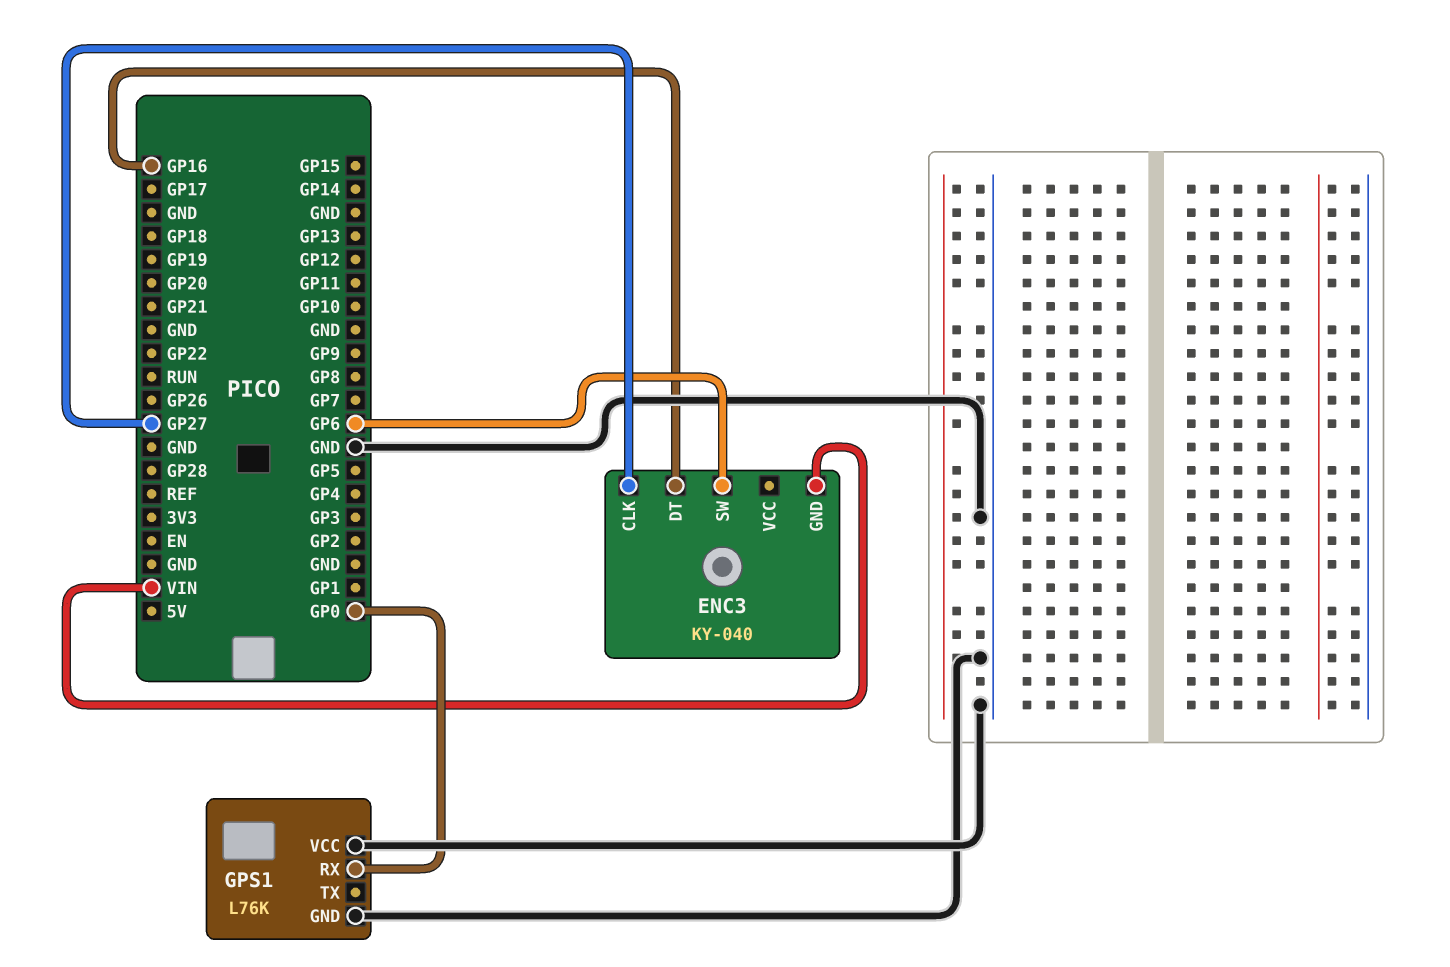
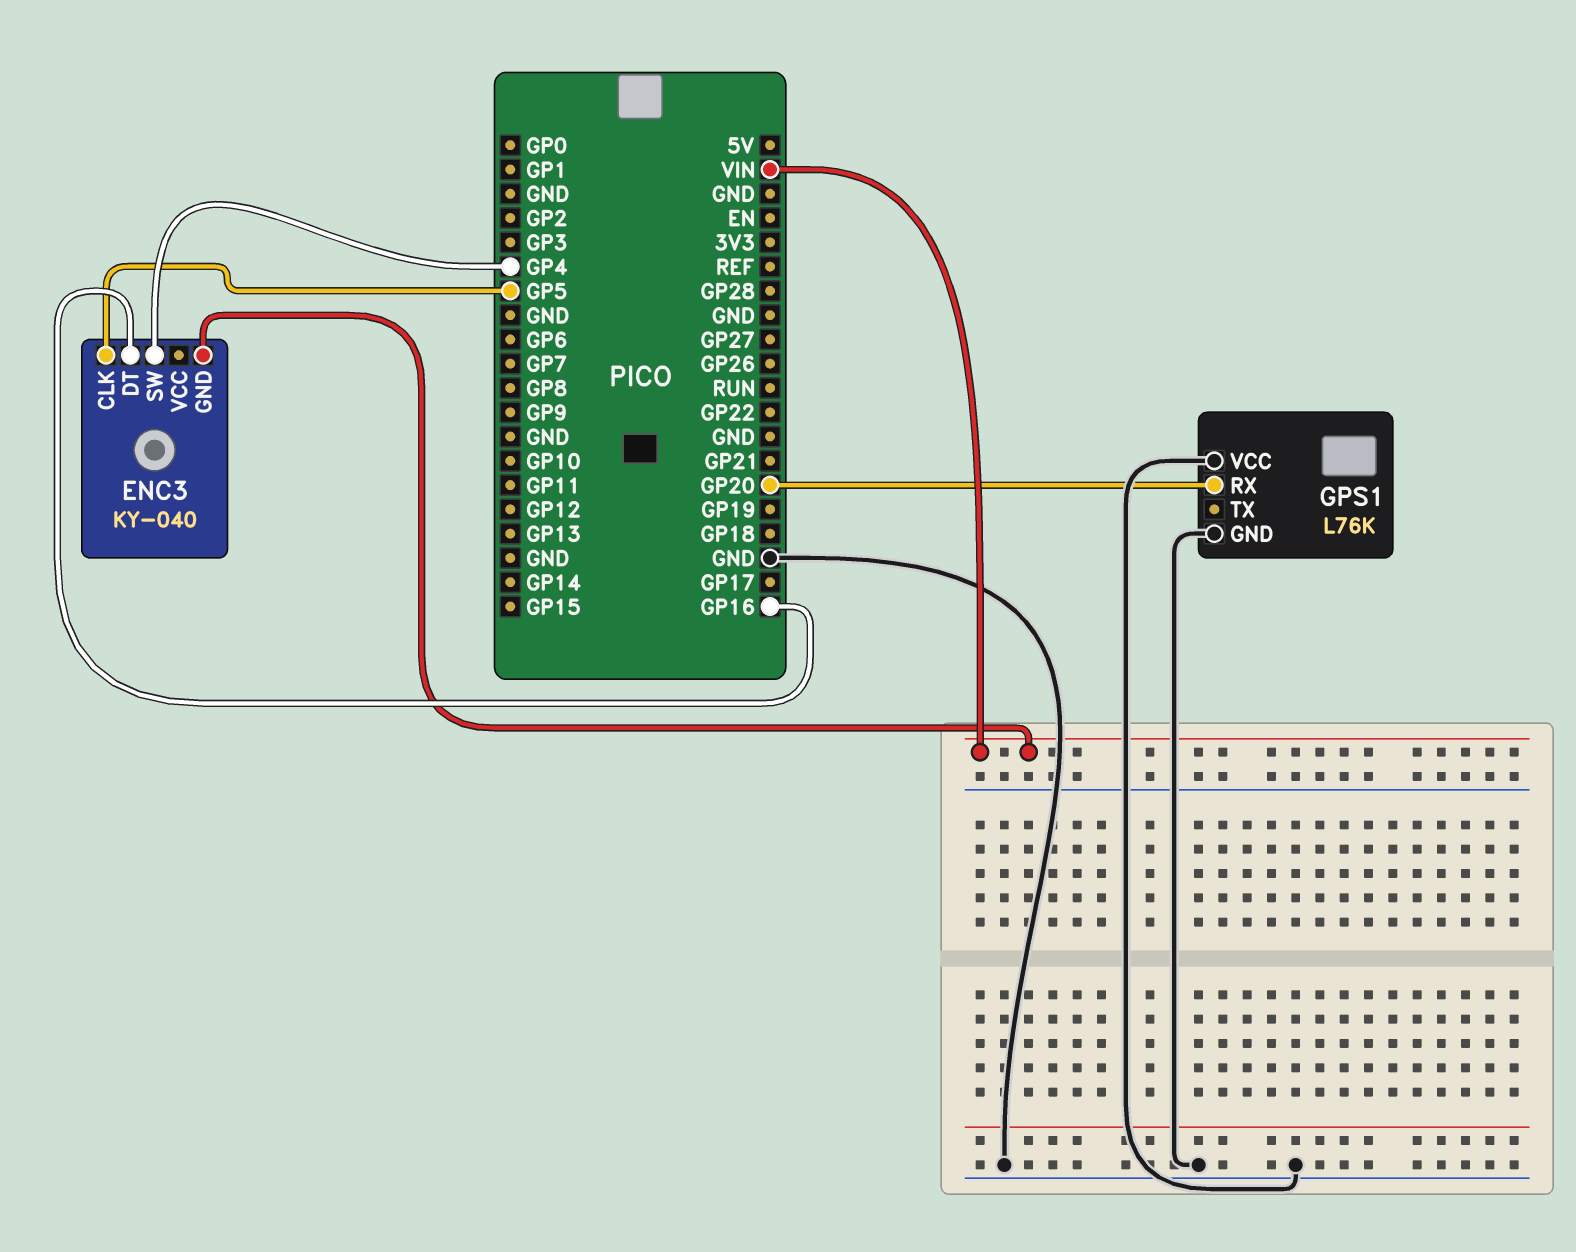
ENC3 pin CLK: GP27 -> GP5
ENC3 pin SW: GP6 -> GP4
GPS1 pin RX: GP0 -> GP20

